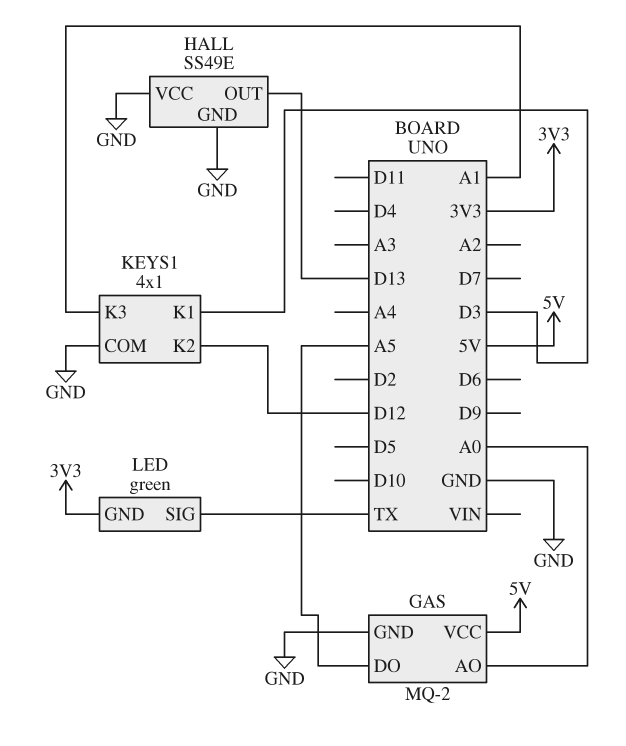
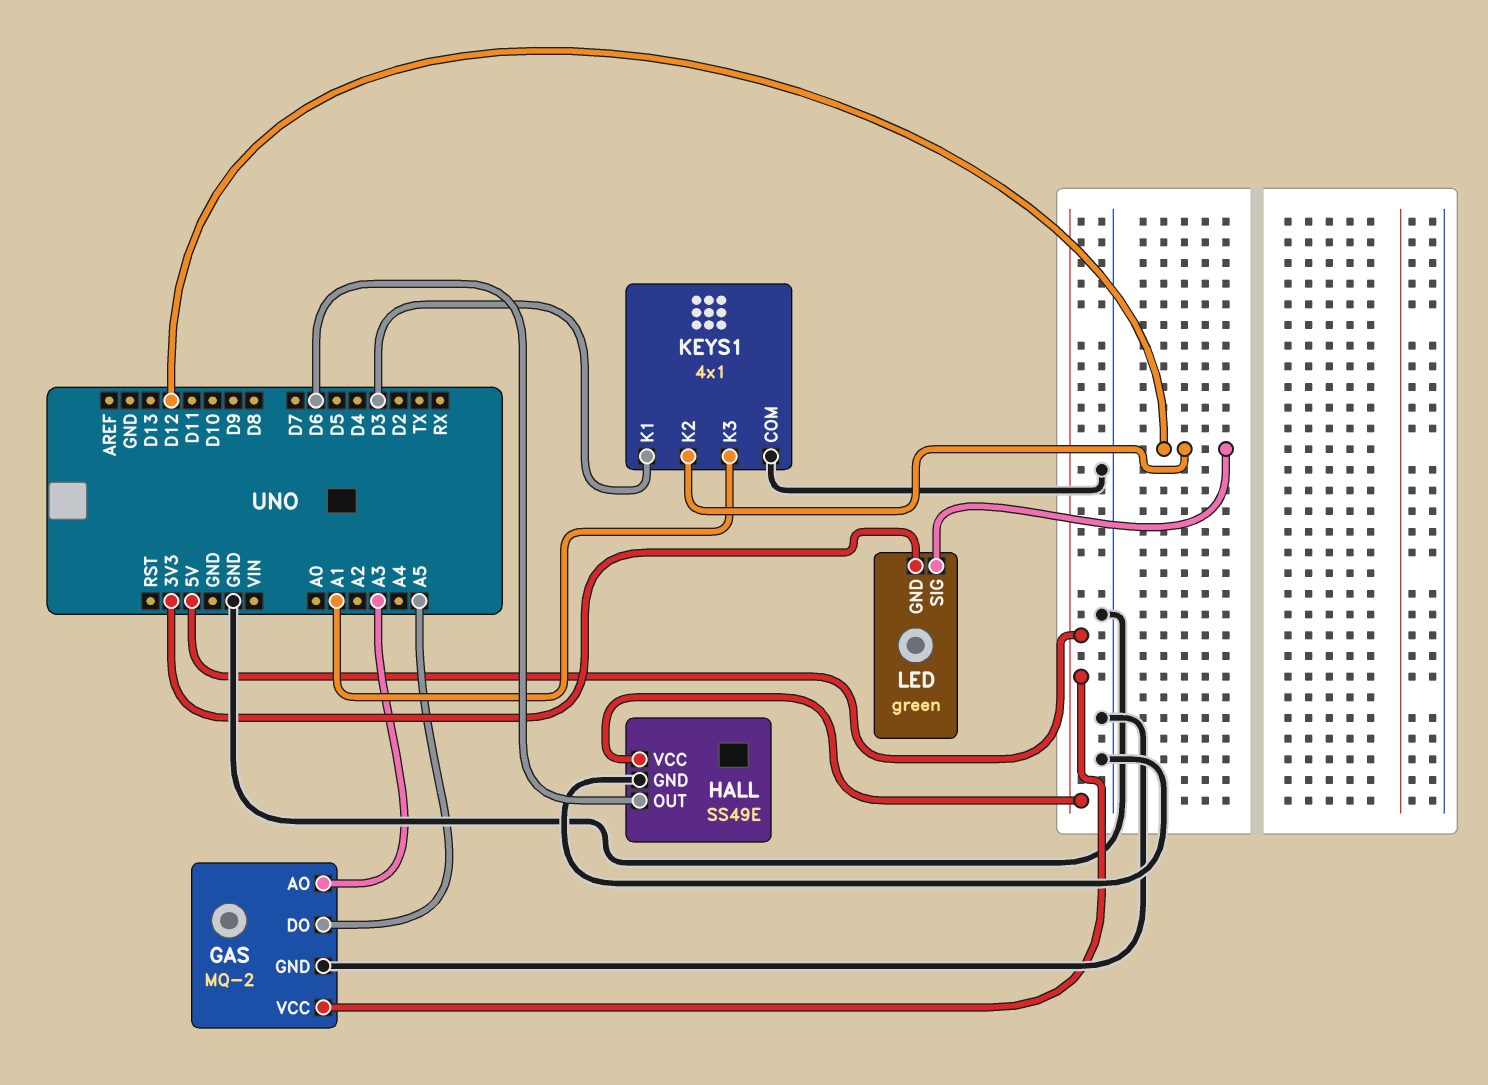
GAS pin AO: A0 -> A3
HALL pin OUT: D13 -> D6
HALL pin VCC: GND -> 5V
LED pin SIG: TX -> D12

